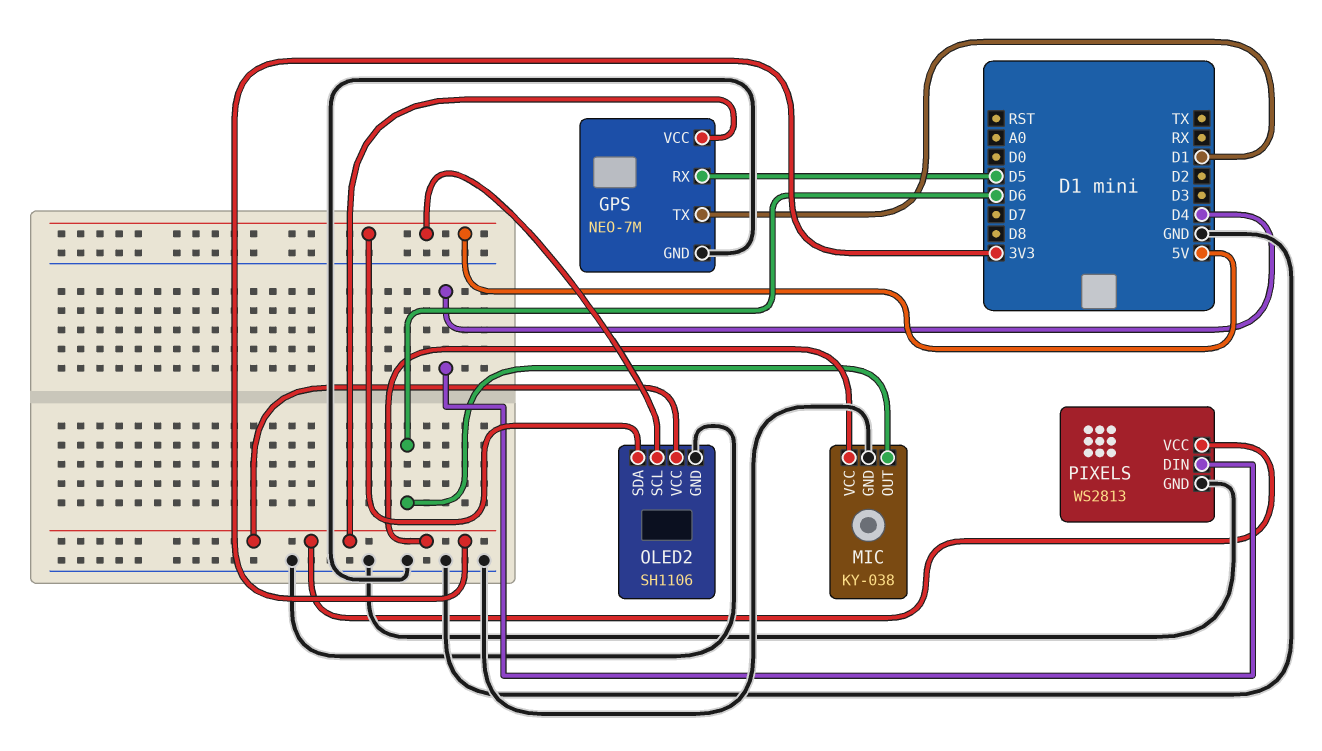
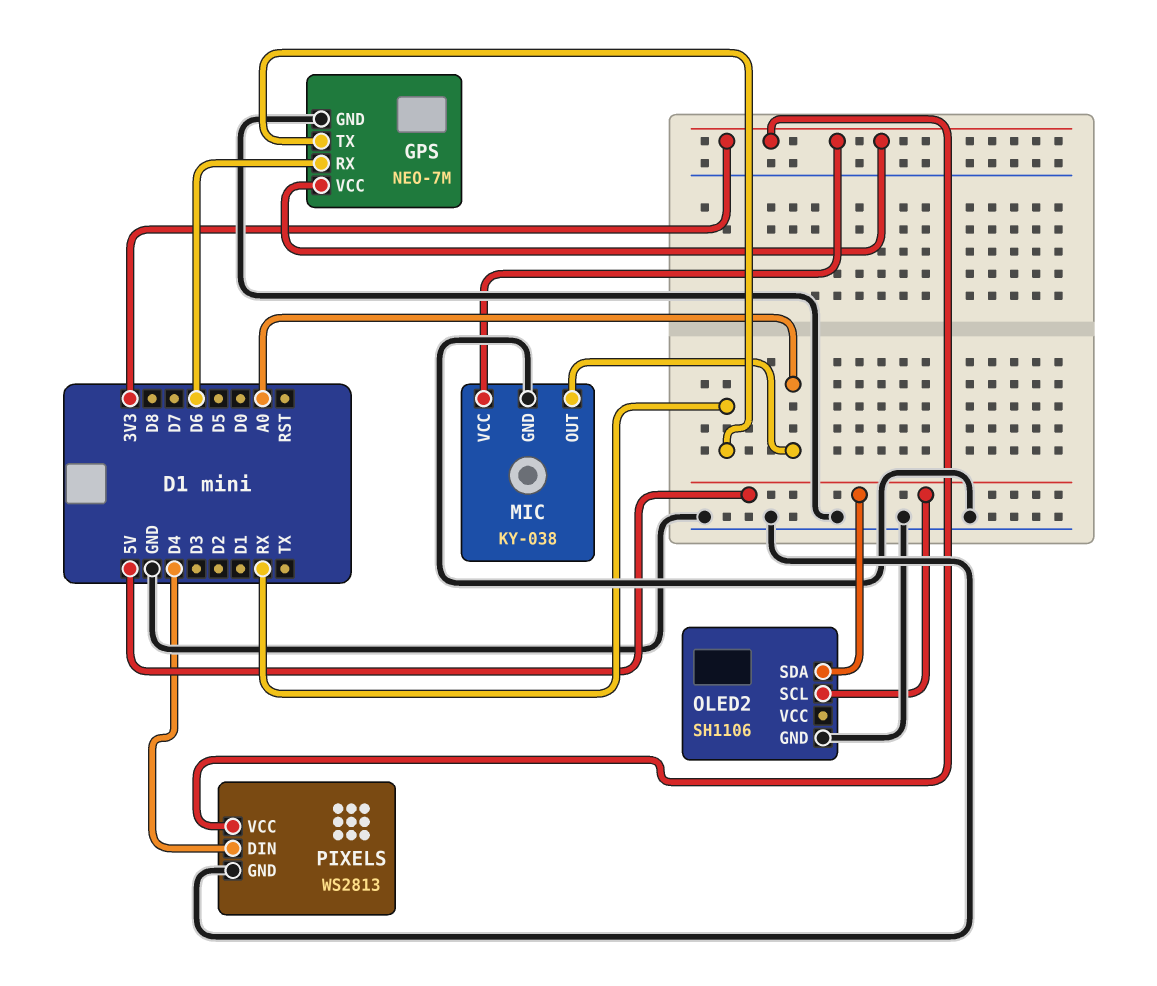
GPS pin RX: D5 -> D6
GPS pin TX: D1 -> RX
MIC pin OUT: D6 -> A0
OLED2 pin VCC: 3V3 -> none

